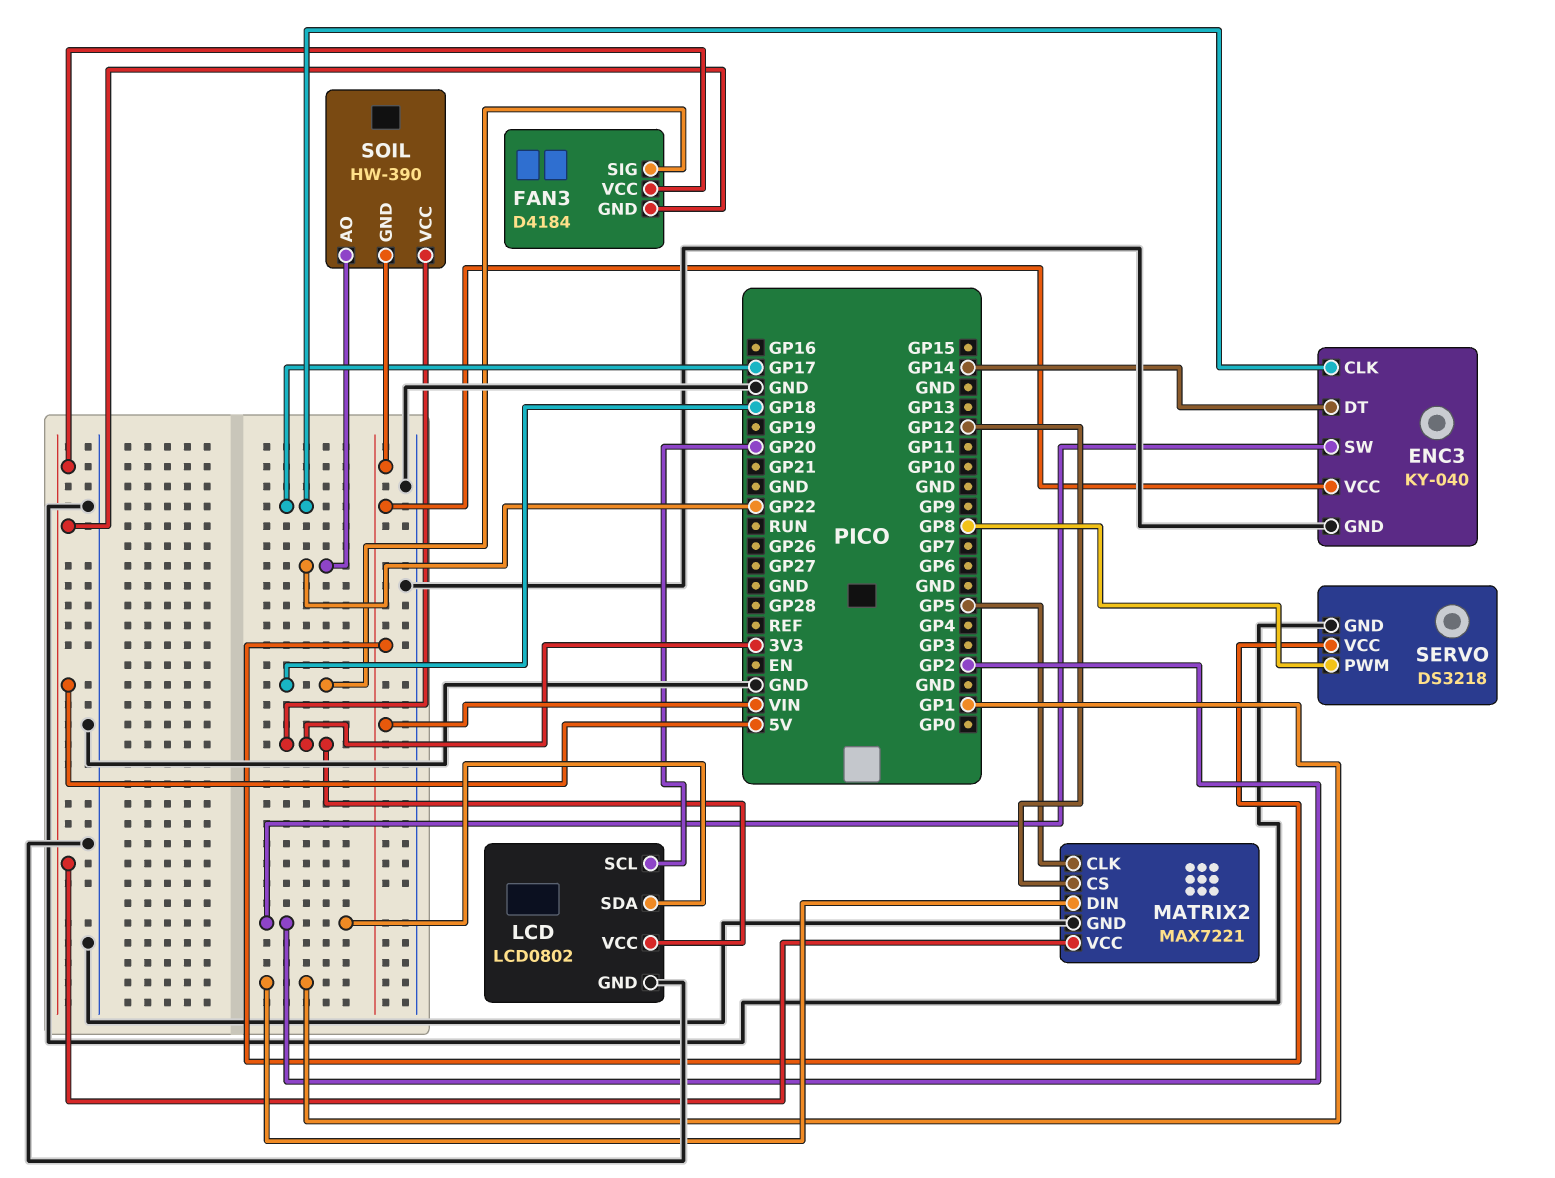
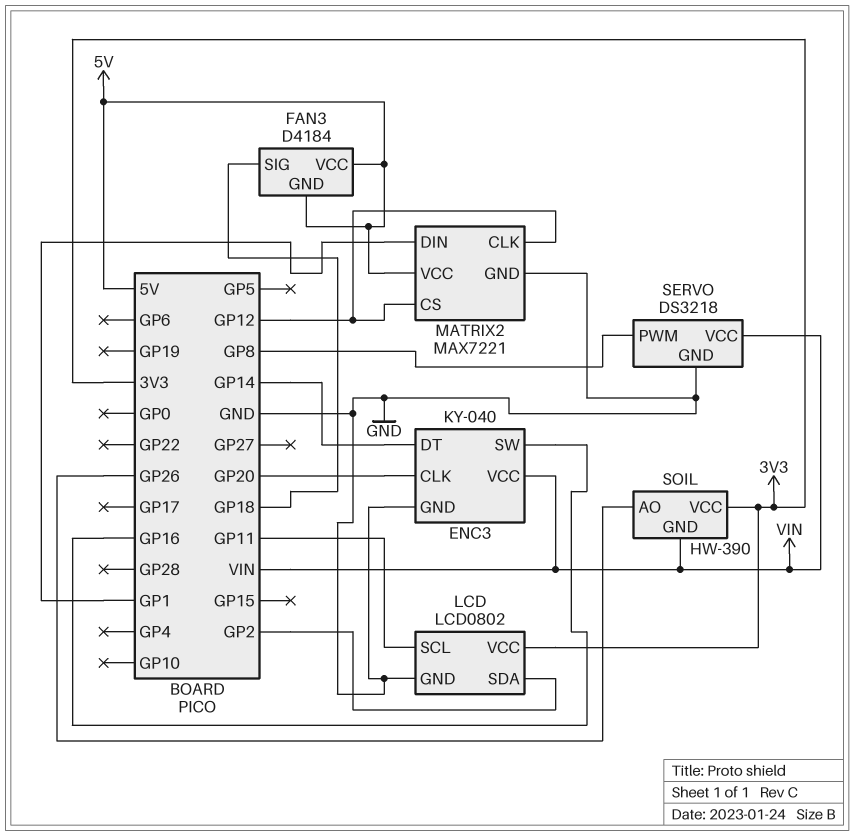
ENC3 pin CLK: GP17 -> GP20
ENC3 pin SW: GP2 -> GP16
LCD pin SCL: GP20 -> GP11
MATRIX2 pin CLK: GP5 -> GP12
SOIL pin AO: GP22 -> GP26

